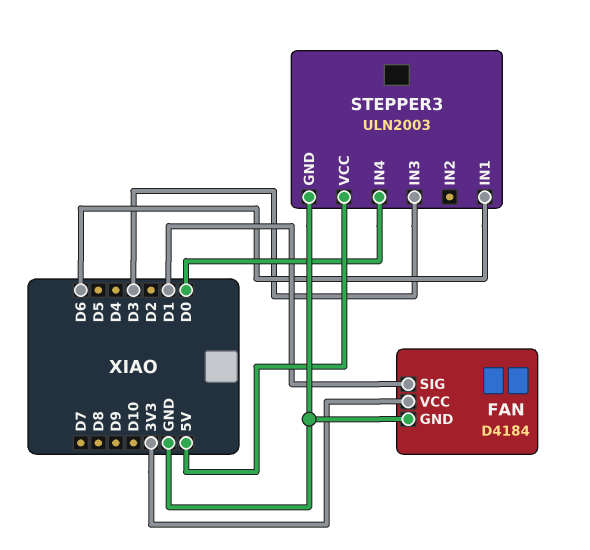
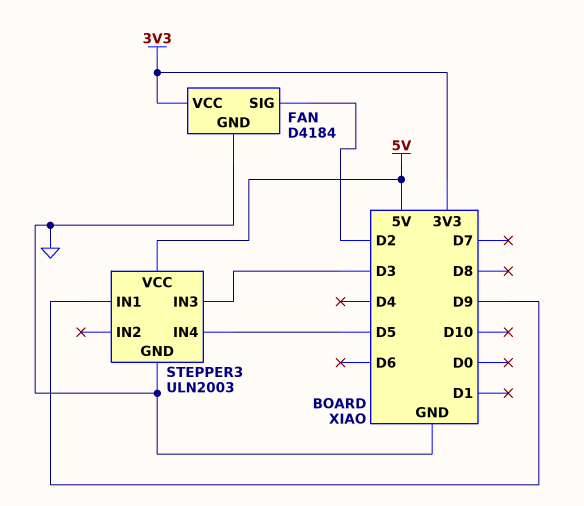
FAN pin SIG: D1 -> D2
STEPPER3 pin IN1: D6 -> D9
STEPPER3 pin IN4: D0 -> D5

